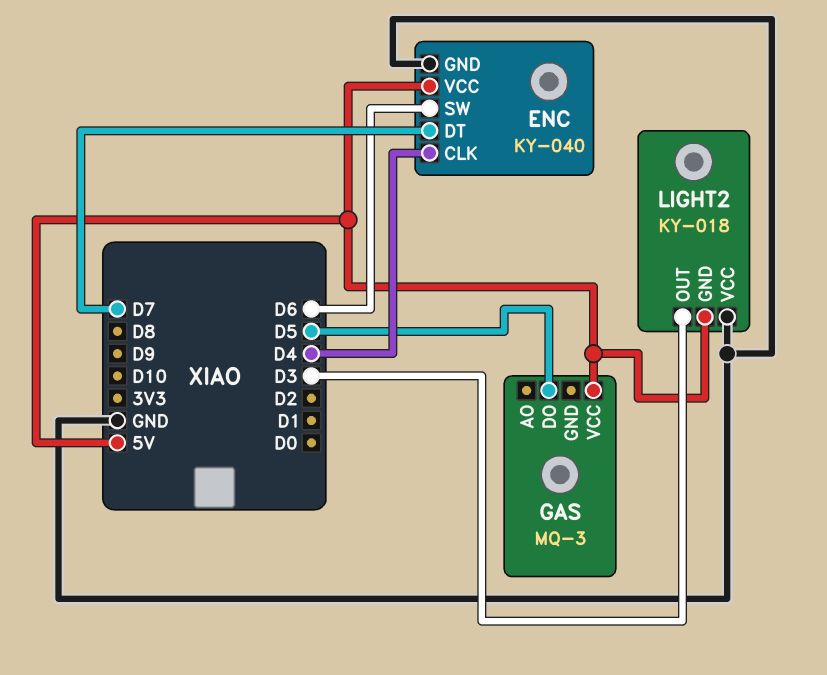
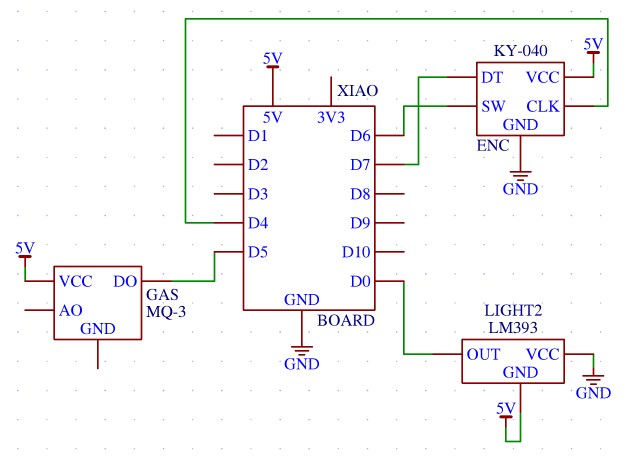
LIGHT2: KY-018 -> LM393
LIGHT2 pin OUT: D3 -> D0

